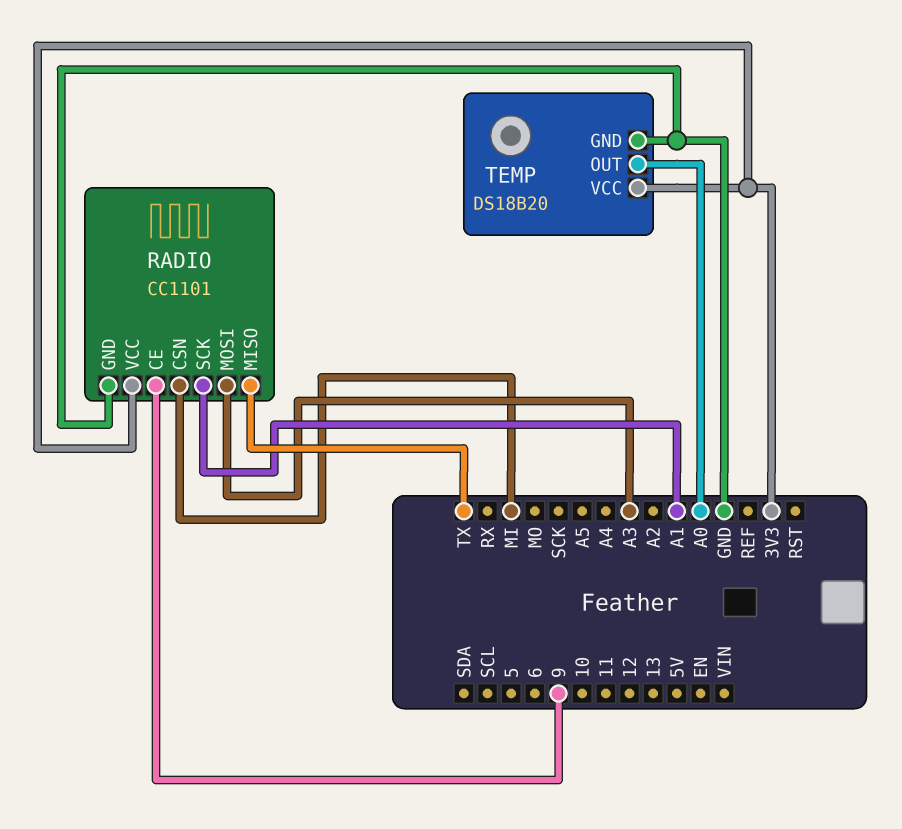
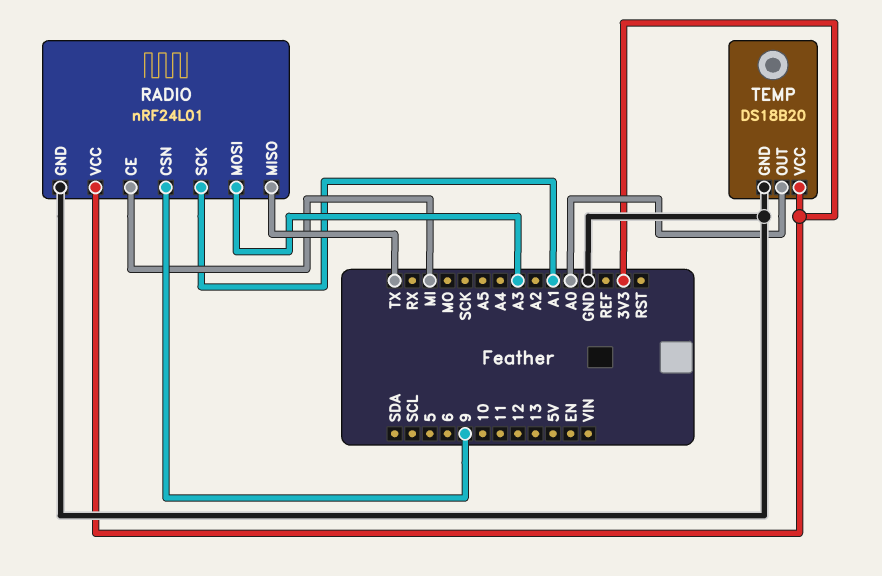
RADIO: CC1101 -> nRF24L01
RADIO pin CE: 9 -> MI
RADIO pin CSN: MI -> 9

